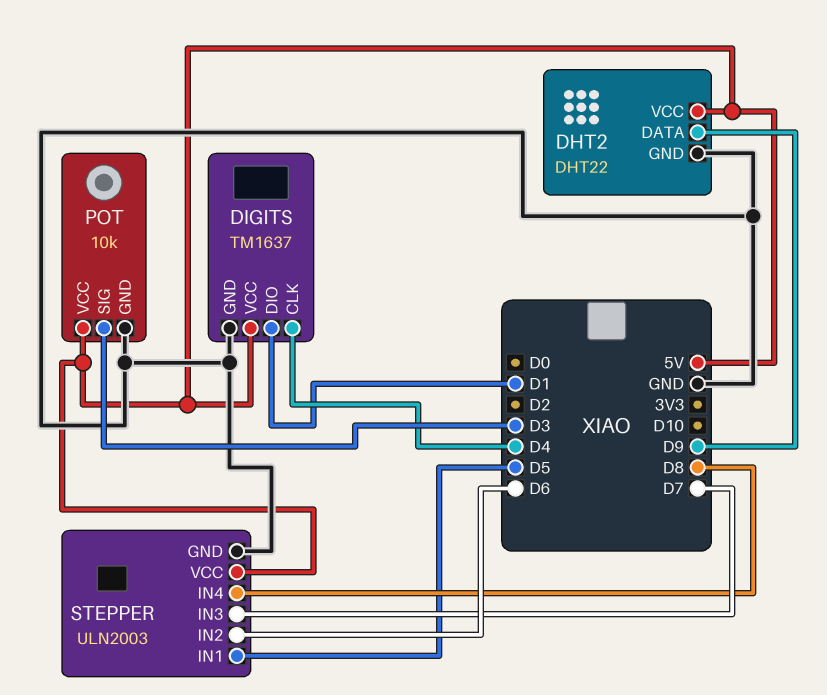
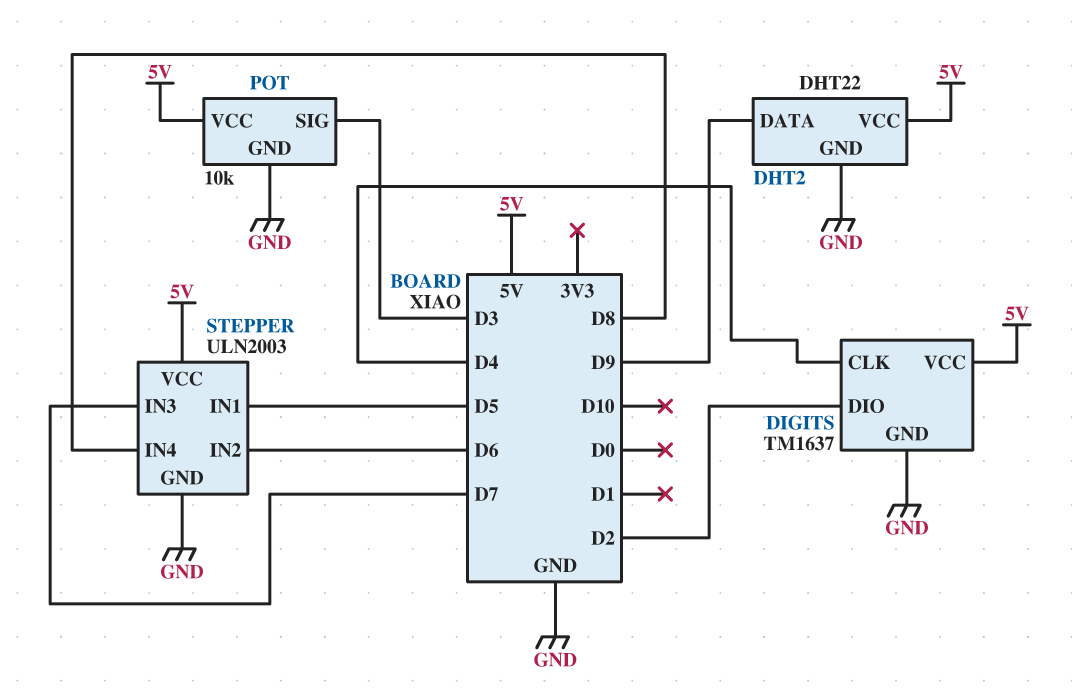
DIGITS pin DIO: D1 -> D2

